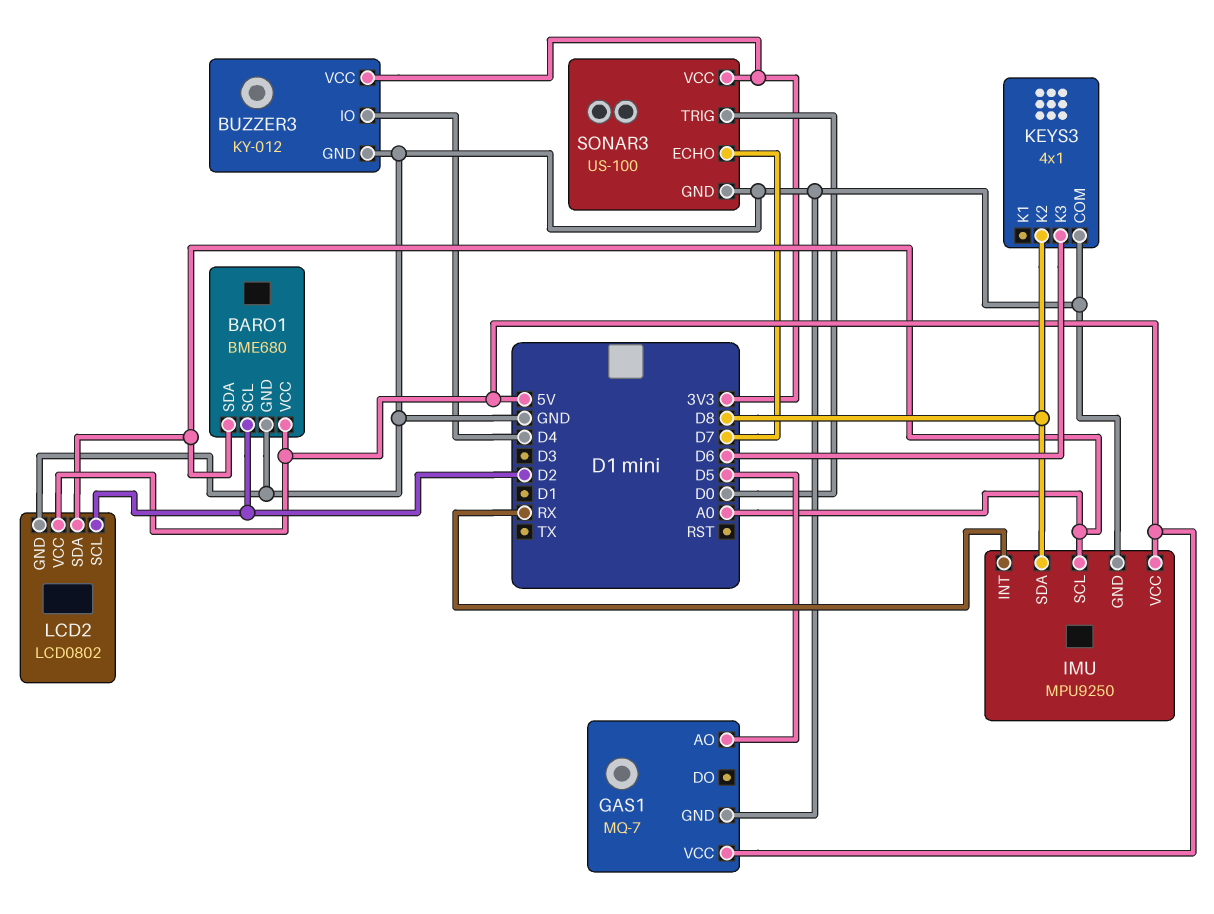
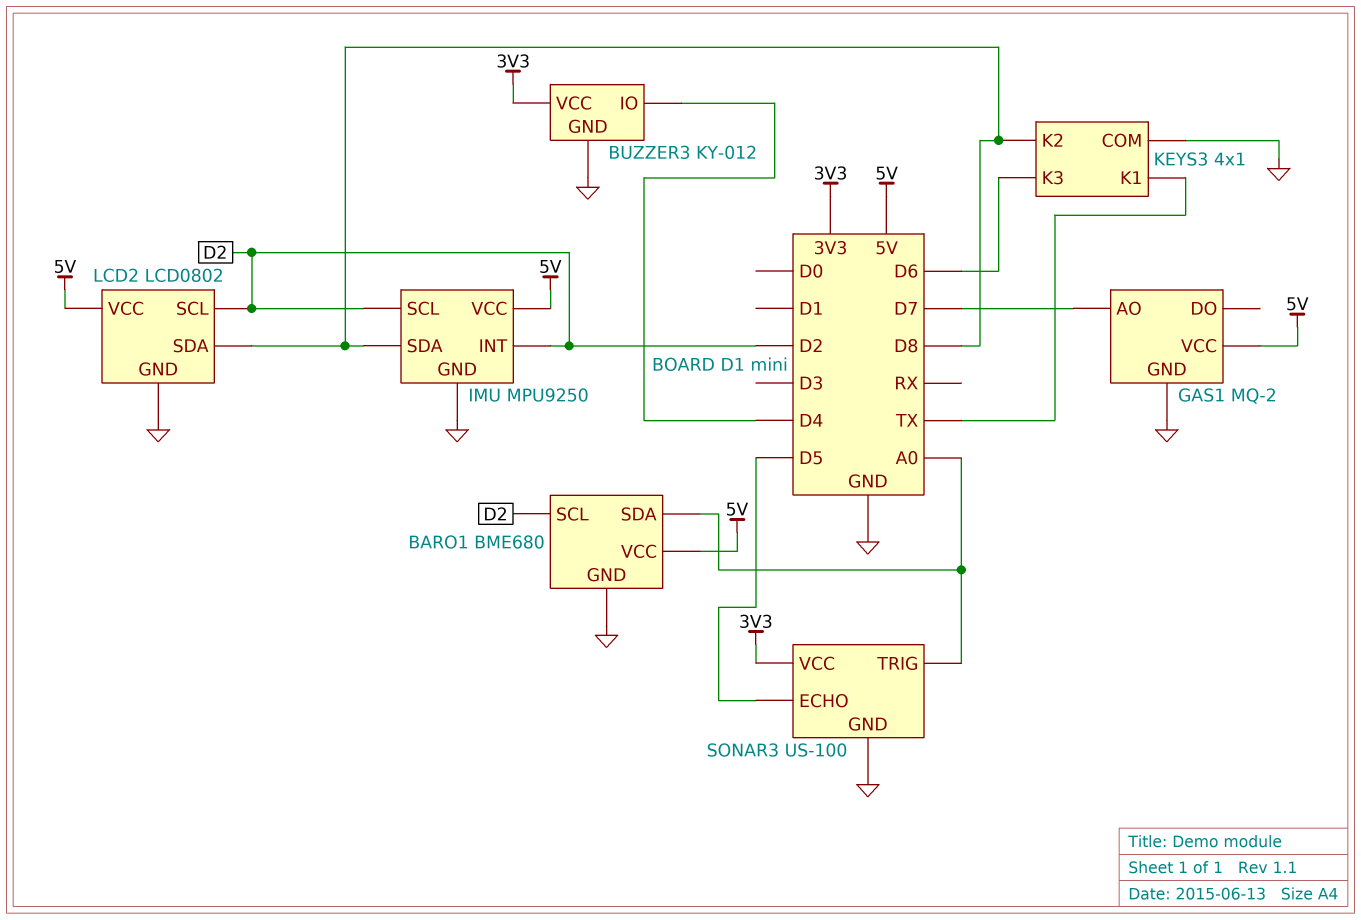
GAS1: MQ-7 -> MQ-2
GAS1 pin AO: D5 -> D7
IMU pin INT: RX -> D2
IMU pin SCL: A0 -> D2
KEYS3 pin K1: none -> TX
LCD2 pin SDA: A0 -> D8
SONAR3 pin ECHO: D7 -> D5
SONAR3 pin TRIG: D0 -> A0

